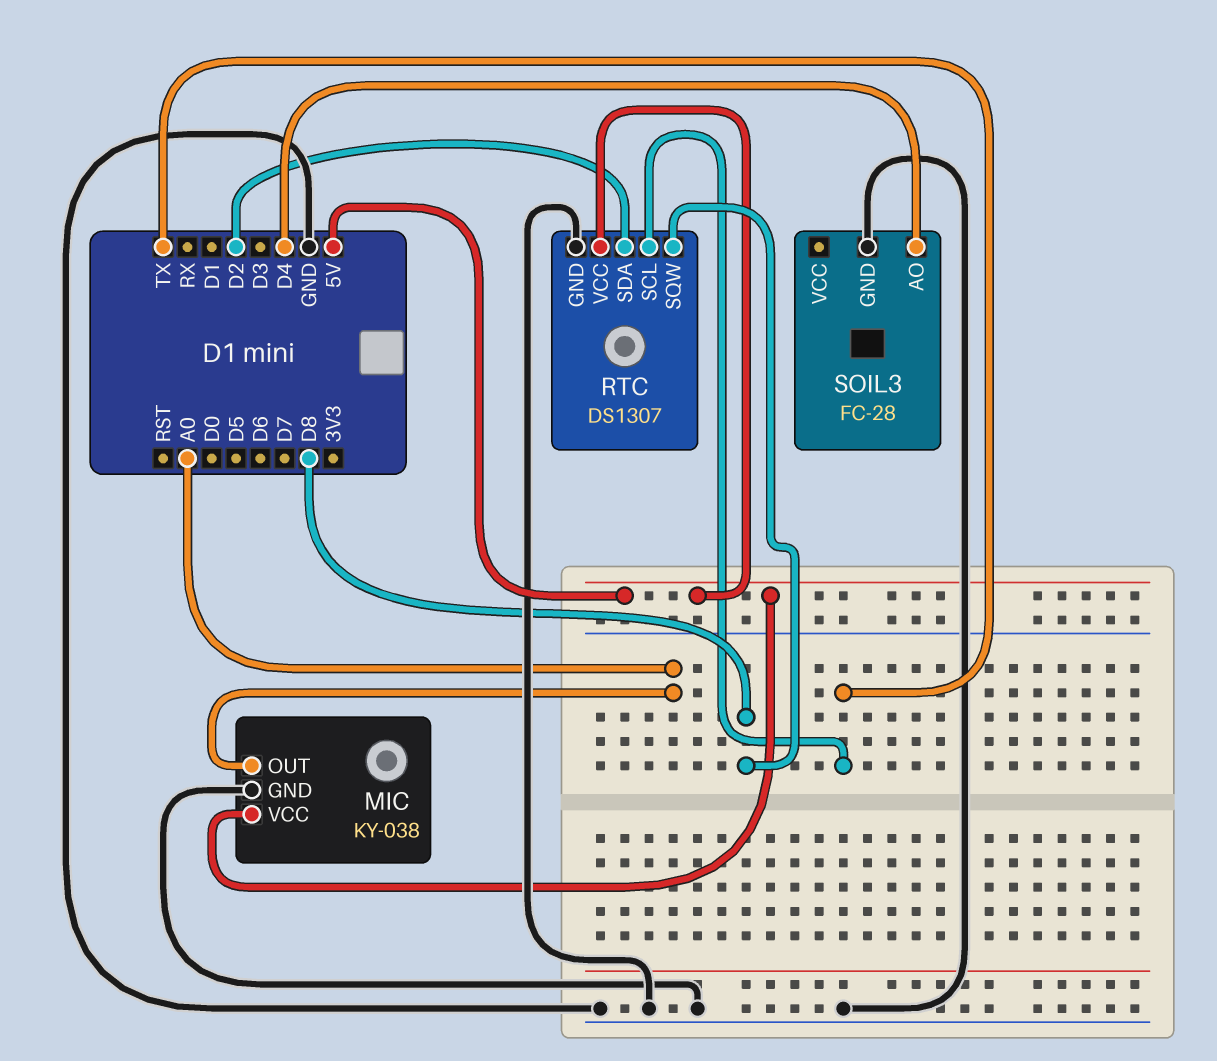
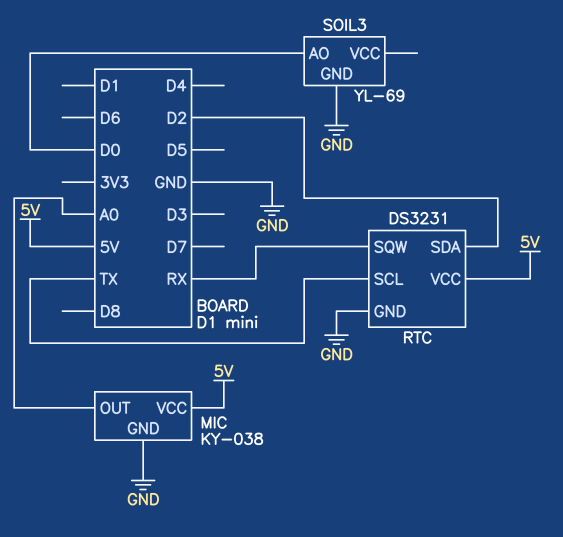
RTC: DS1307 -> DS3231
RTC pin SQW: D8 -> RX
SOIL3: FC-28 -> YL-69
SOIL3 pin AO: D4 -> D0

